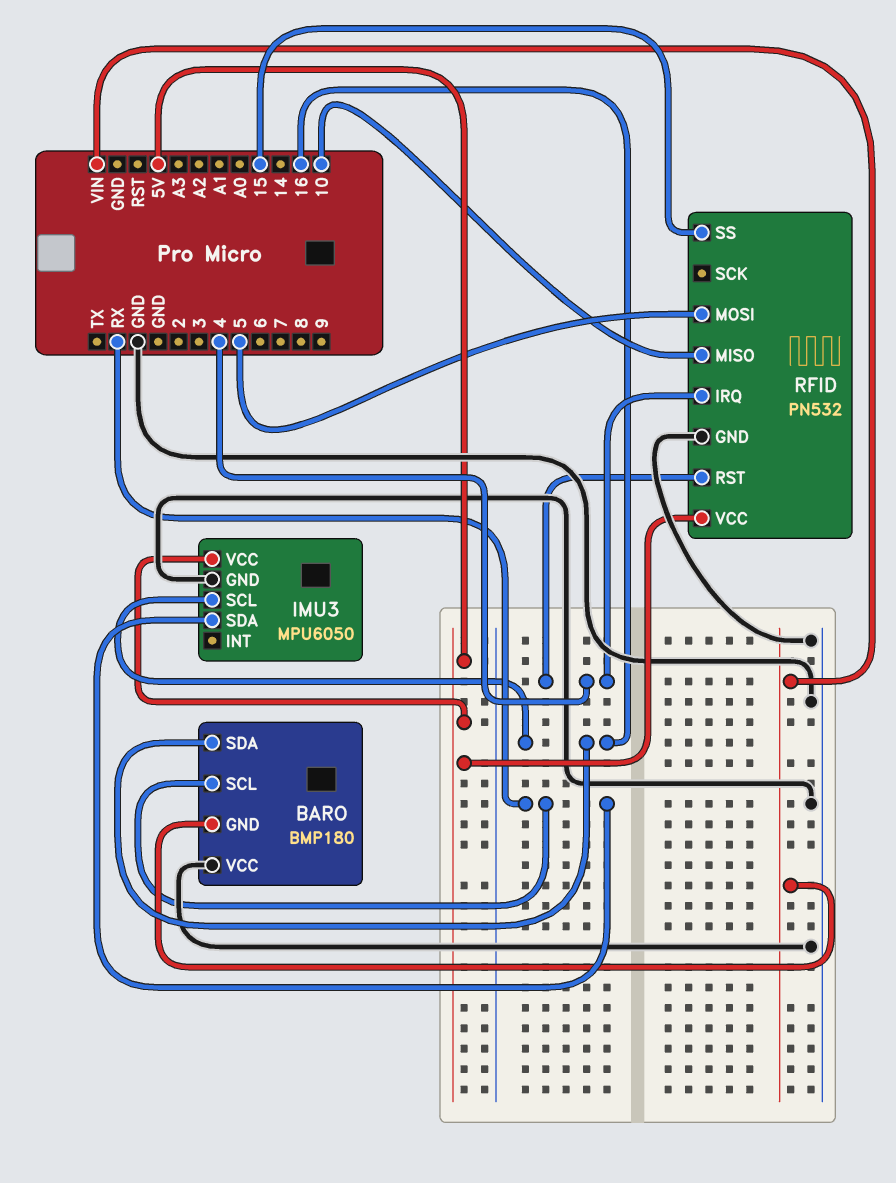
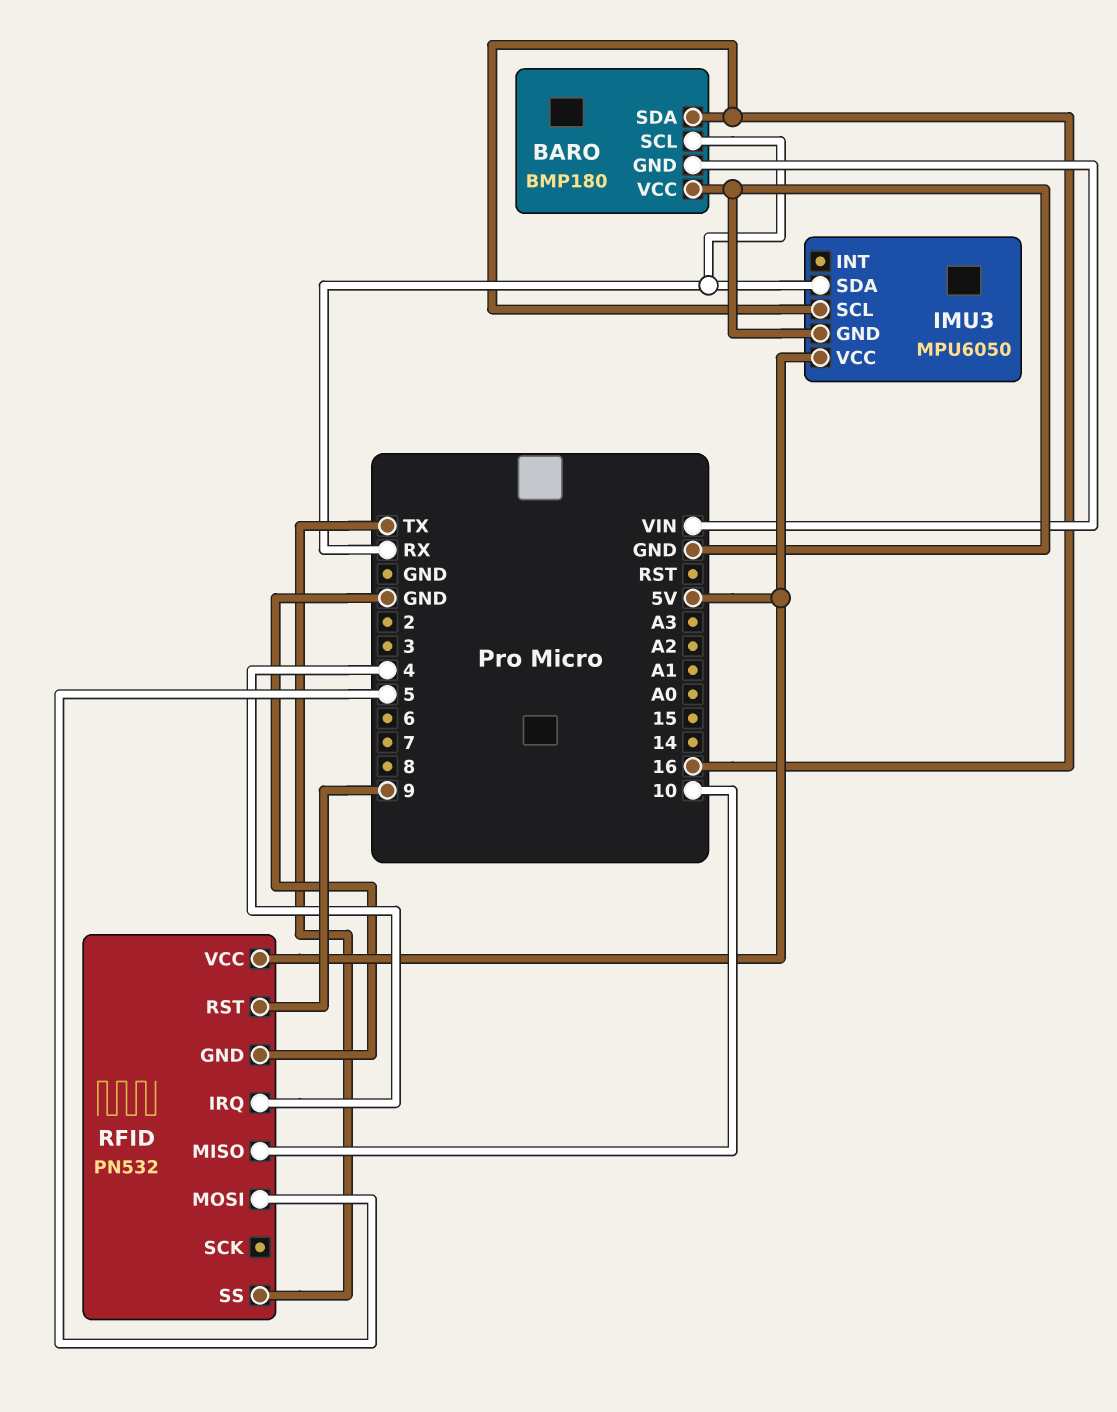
RFID pin RST: 4 -> 9
RFID pin SS: 15 -> TX

